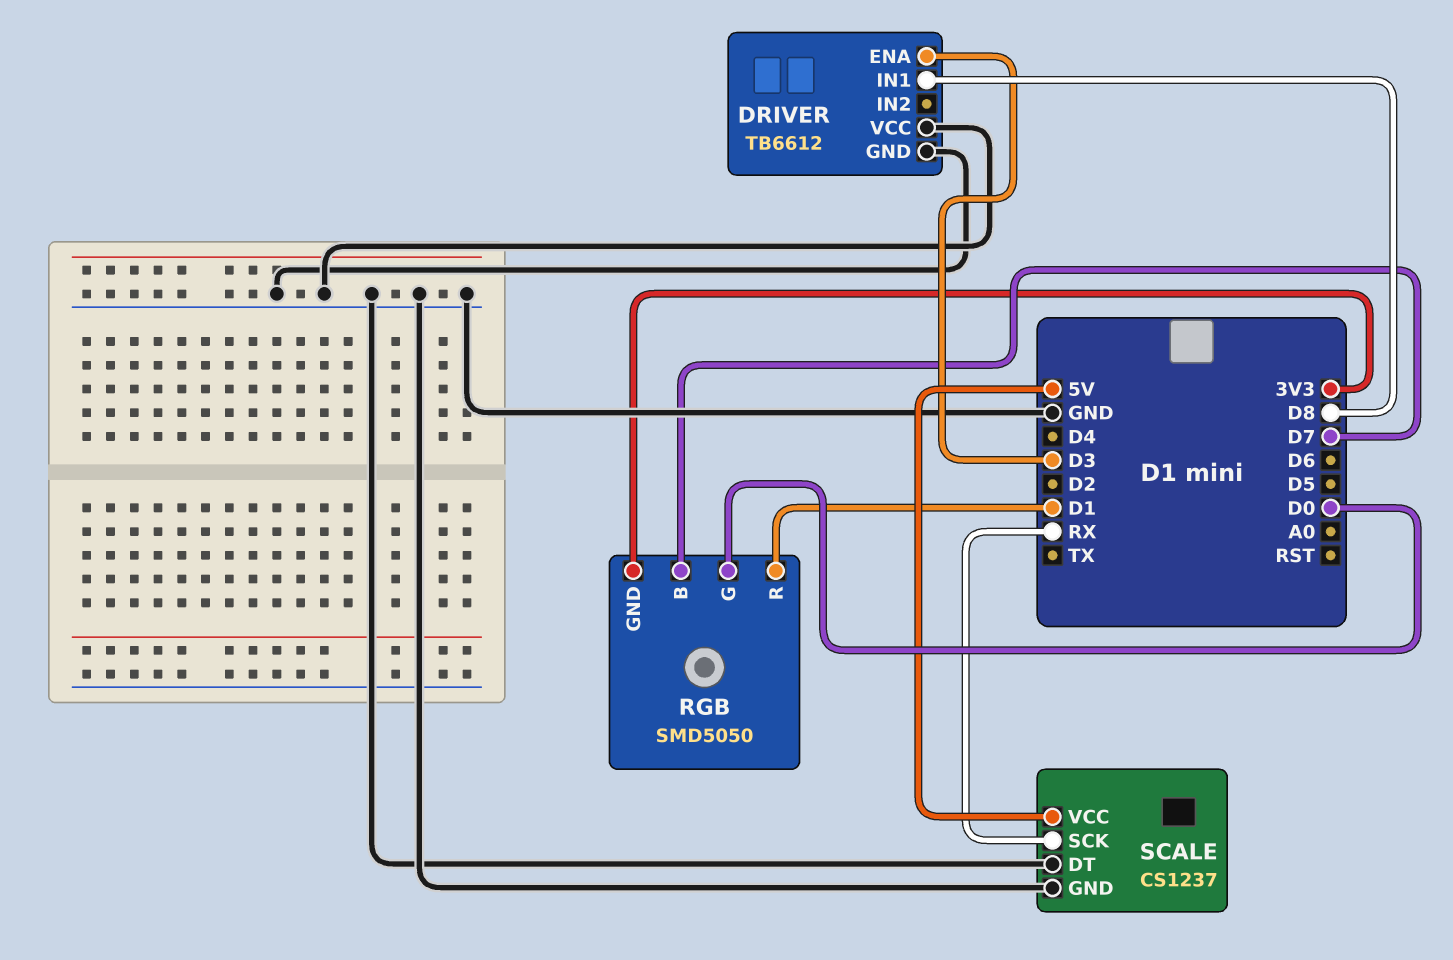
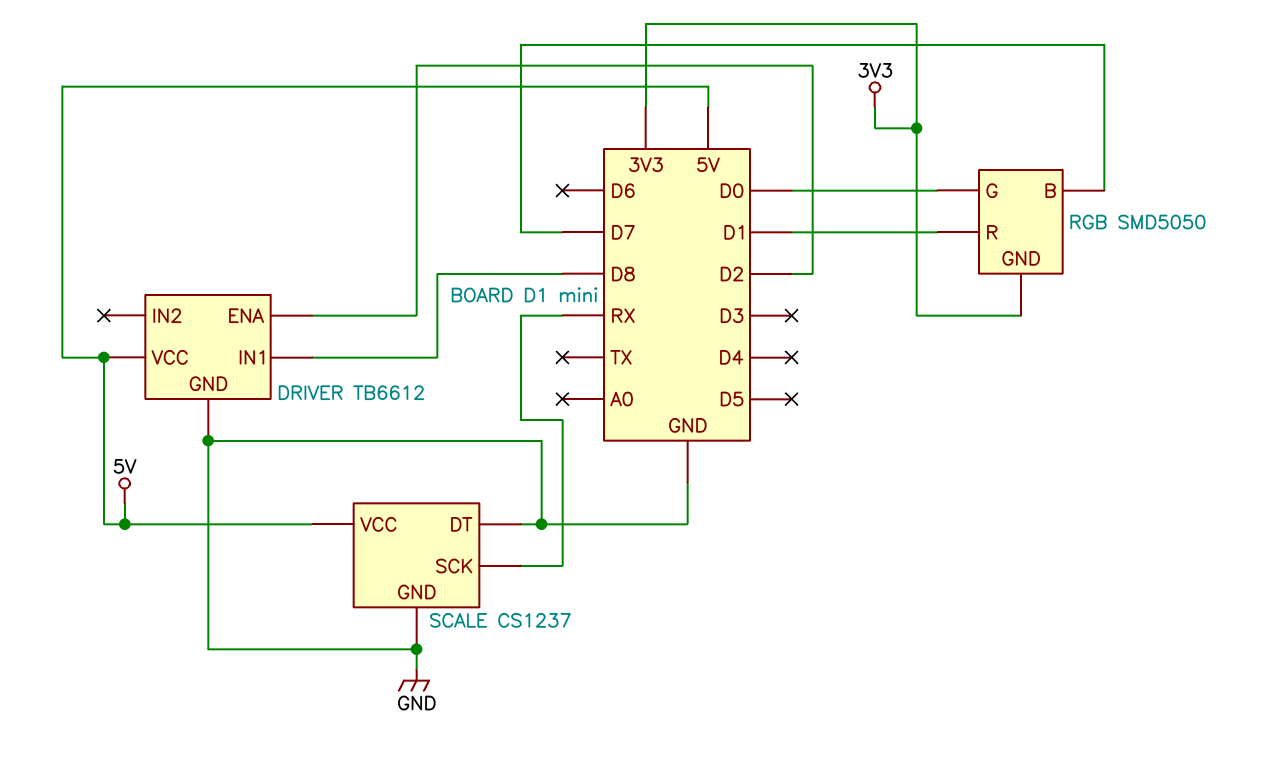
DRIVER pin ENA: D3 -> D2
DRIVER pin VCC: GND -> 5V

